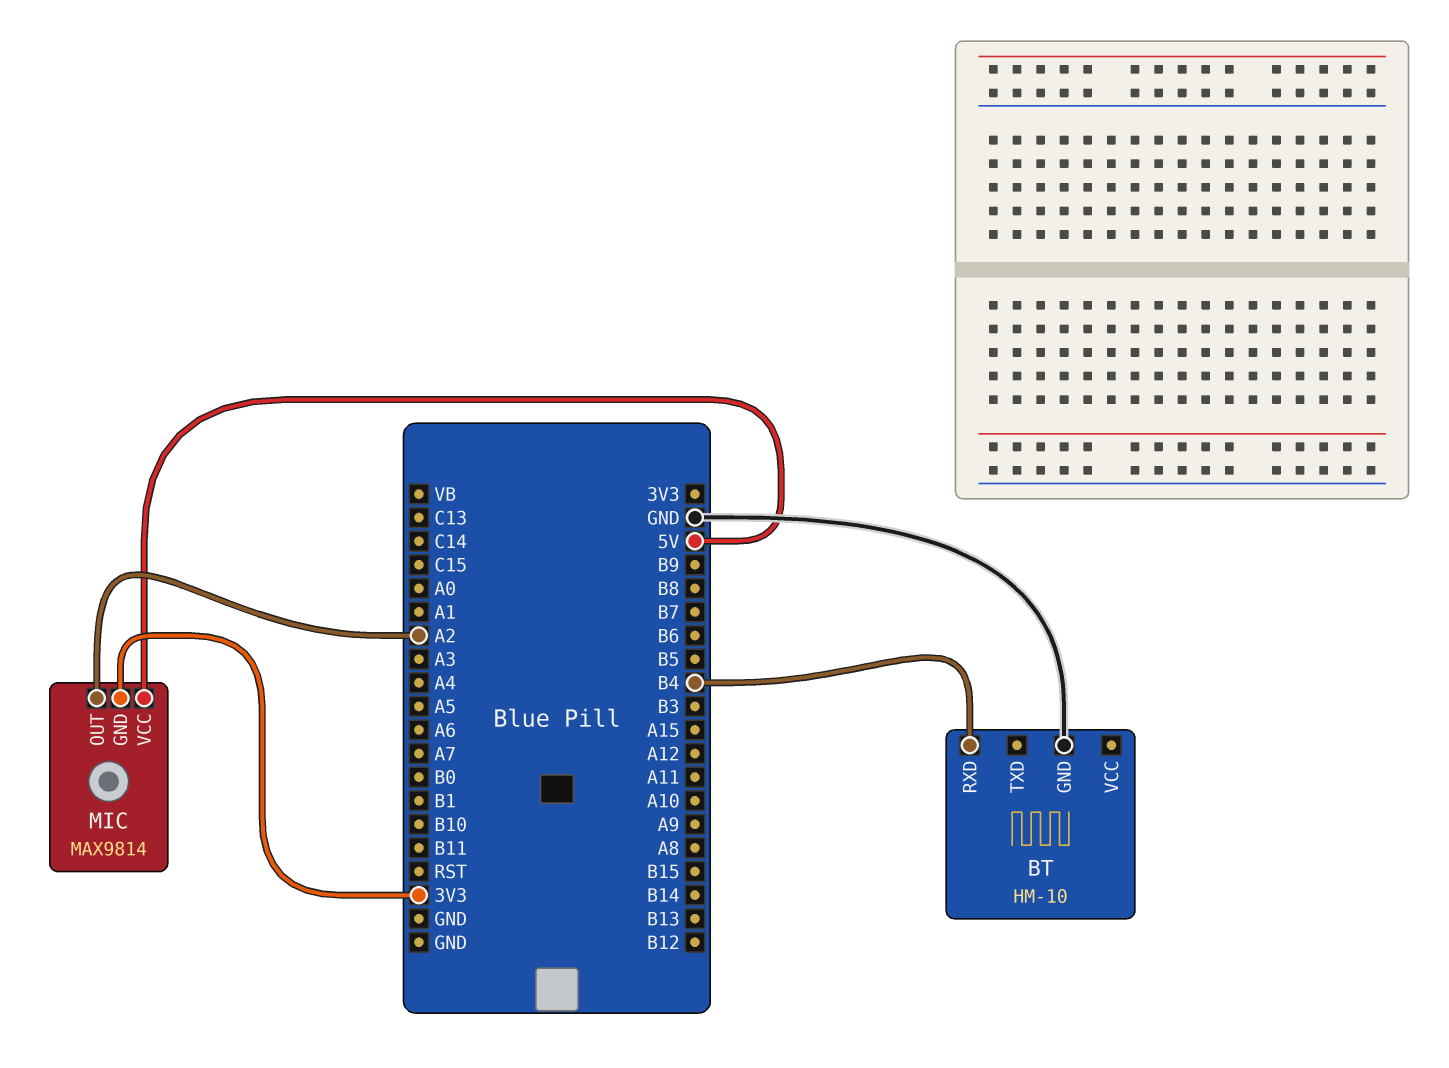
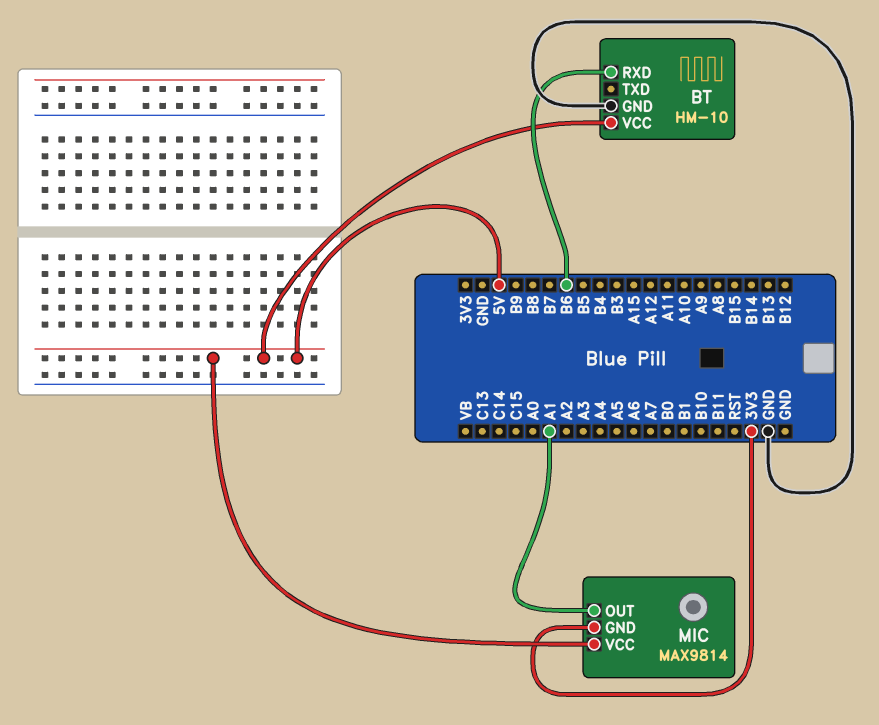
BT pin RXD: B4 -> B6
BT pin VCC: none -> 5V
MIC pin OUT: A2 -> A1

